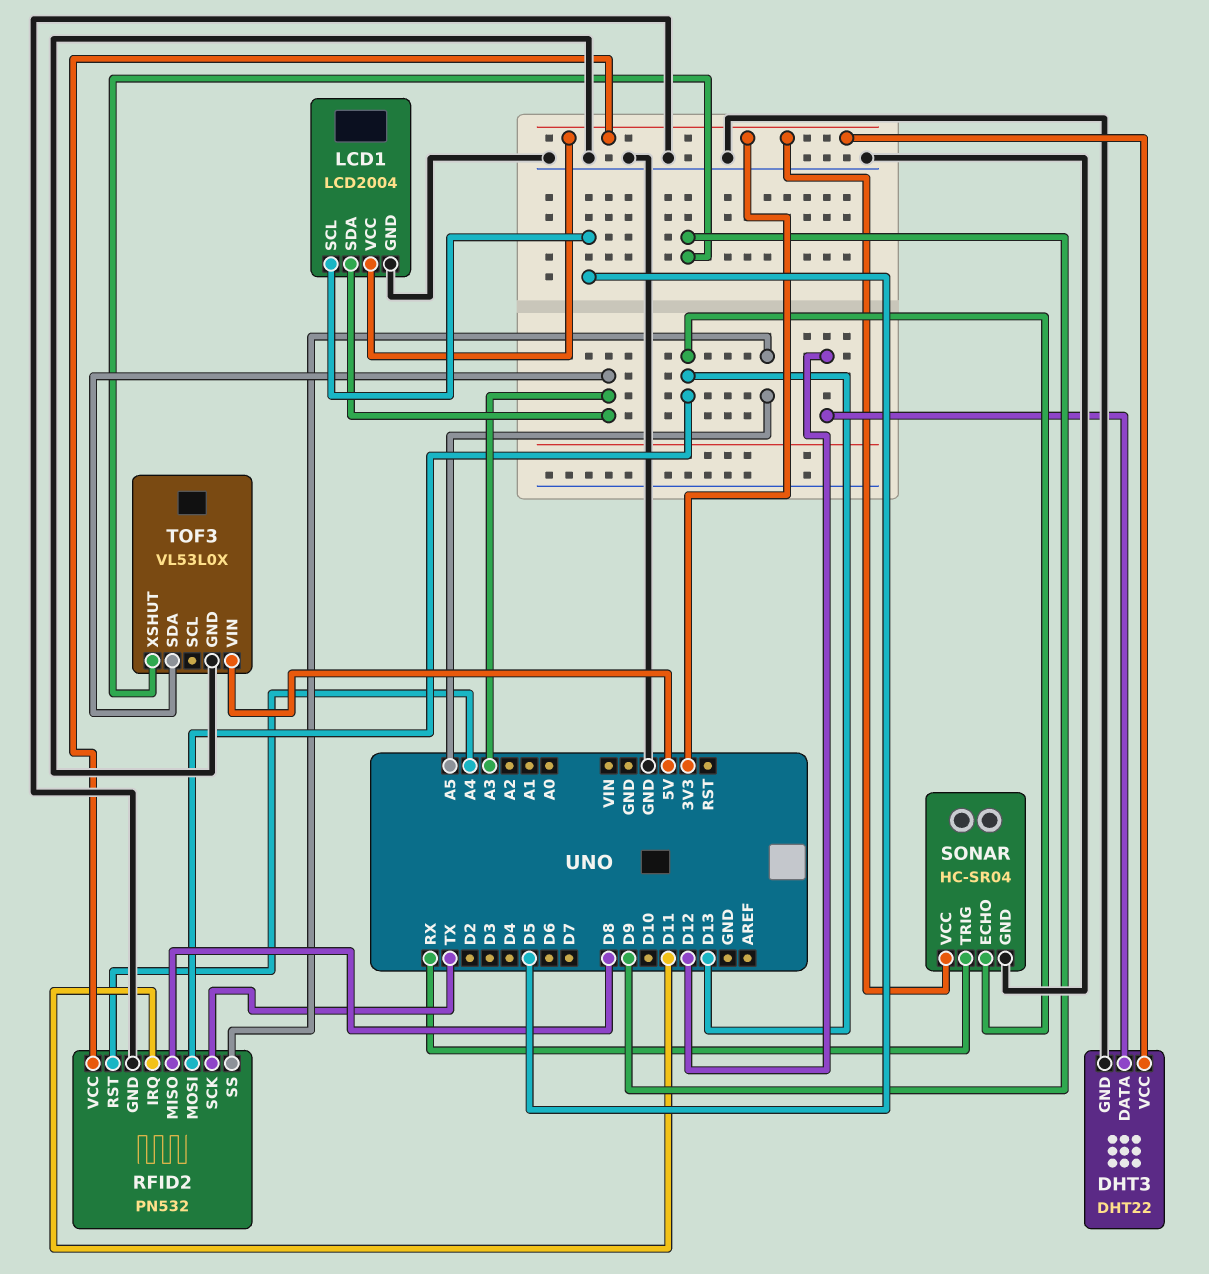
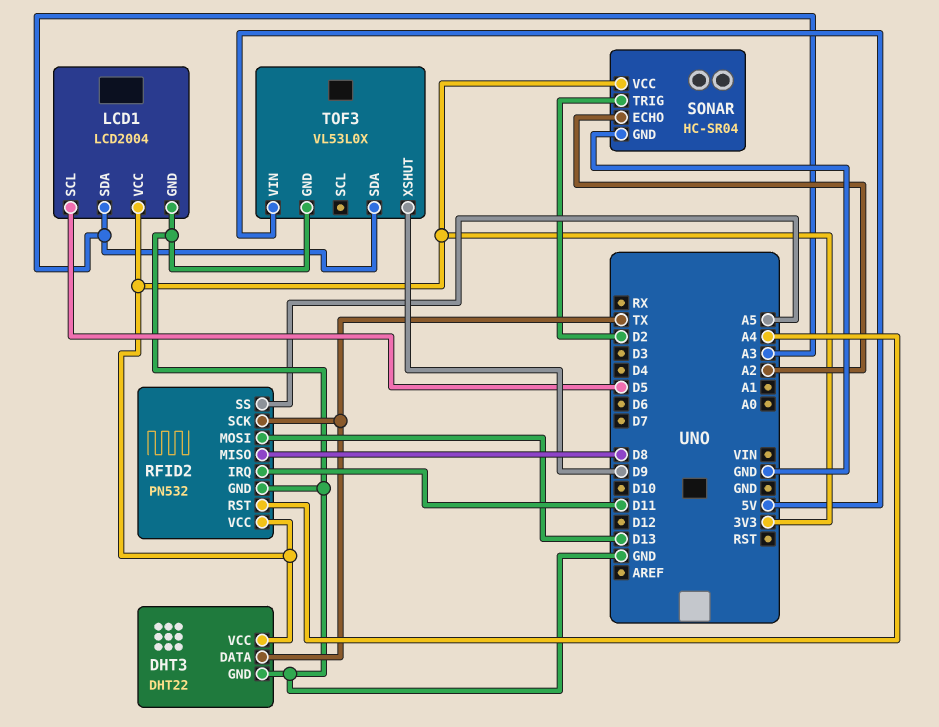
DHT3 pin DATA: D12 -> TX
SONAR pin ECHO: D13 -> A2
SONAR pin TRIG: RX -> D2

